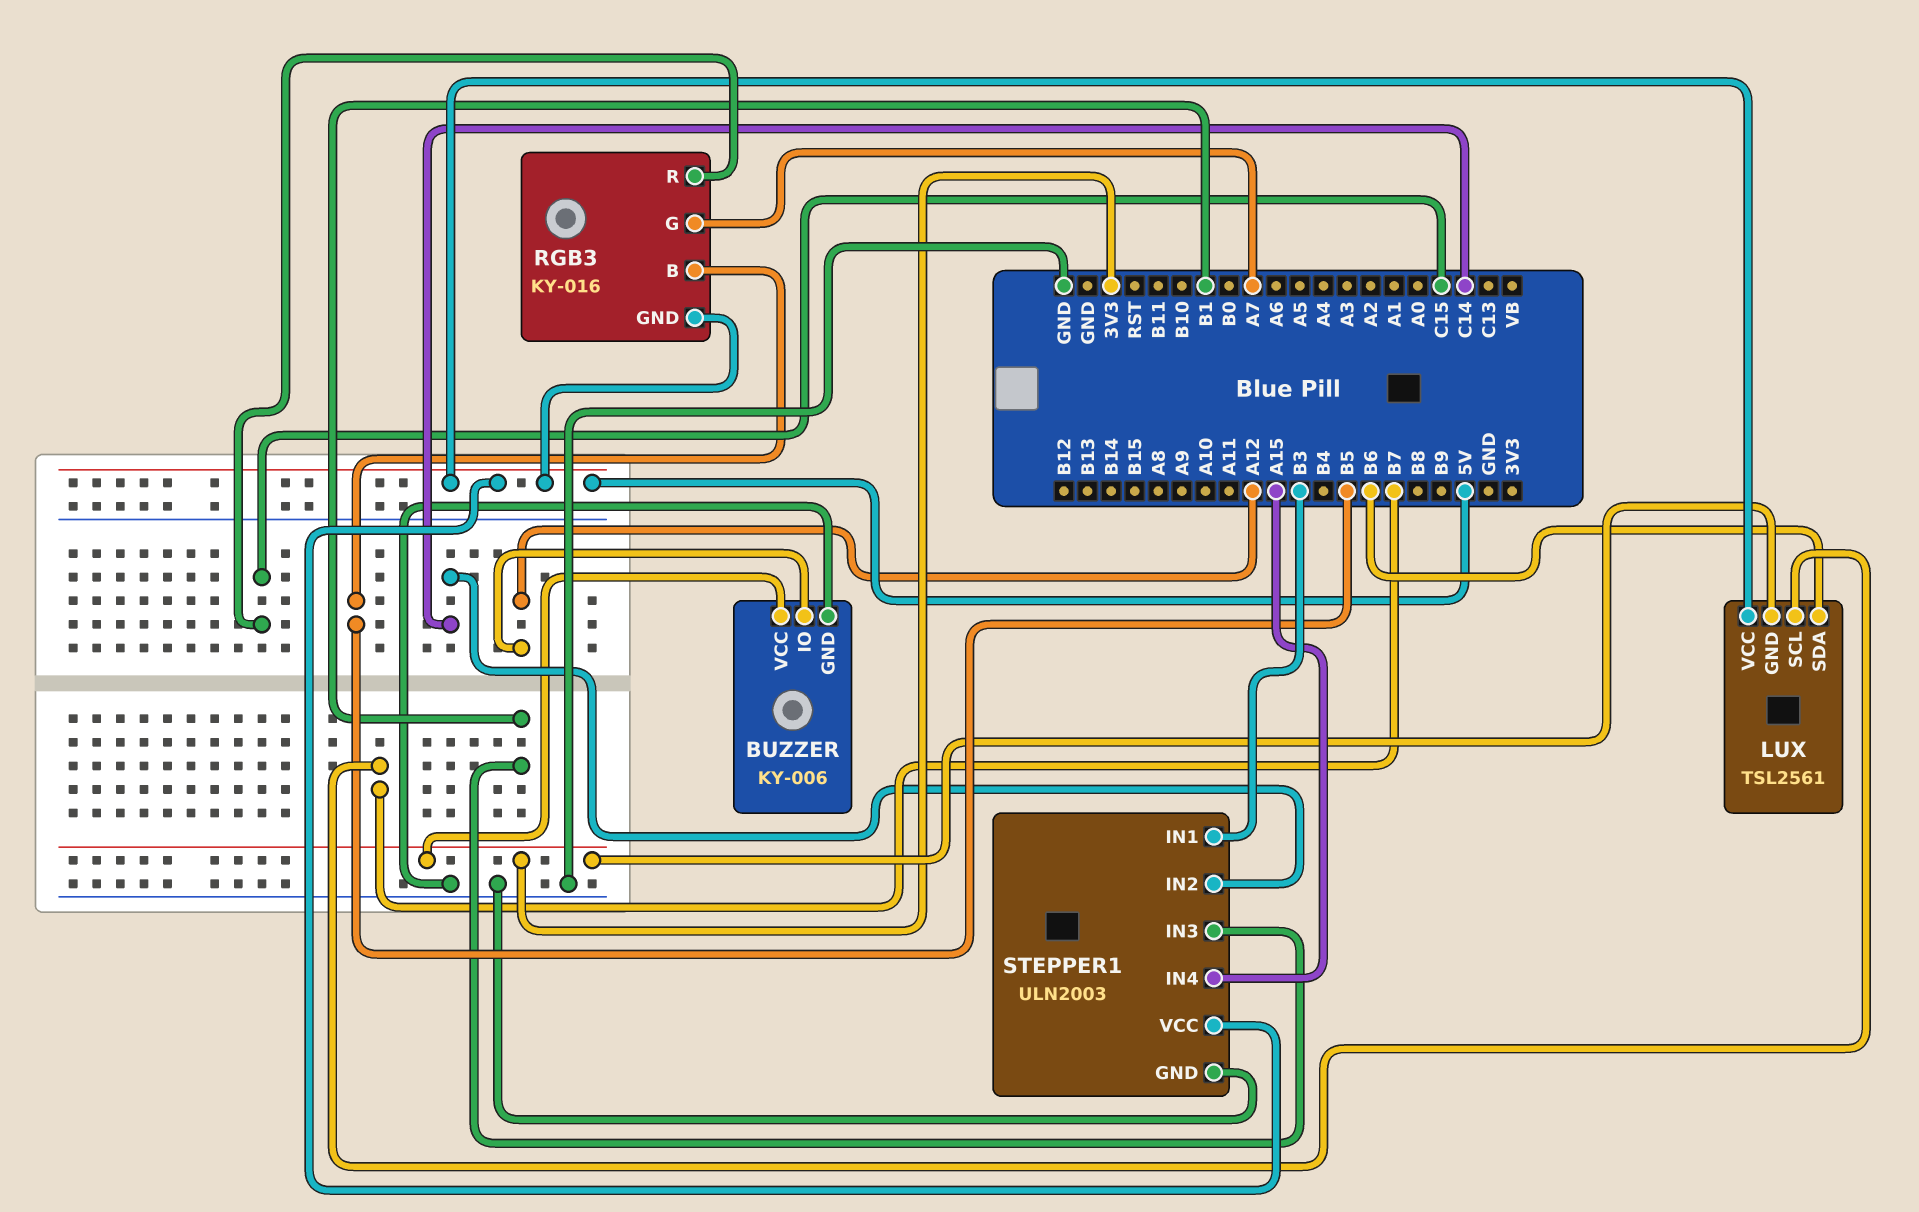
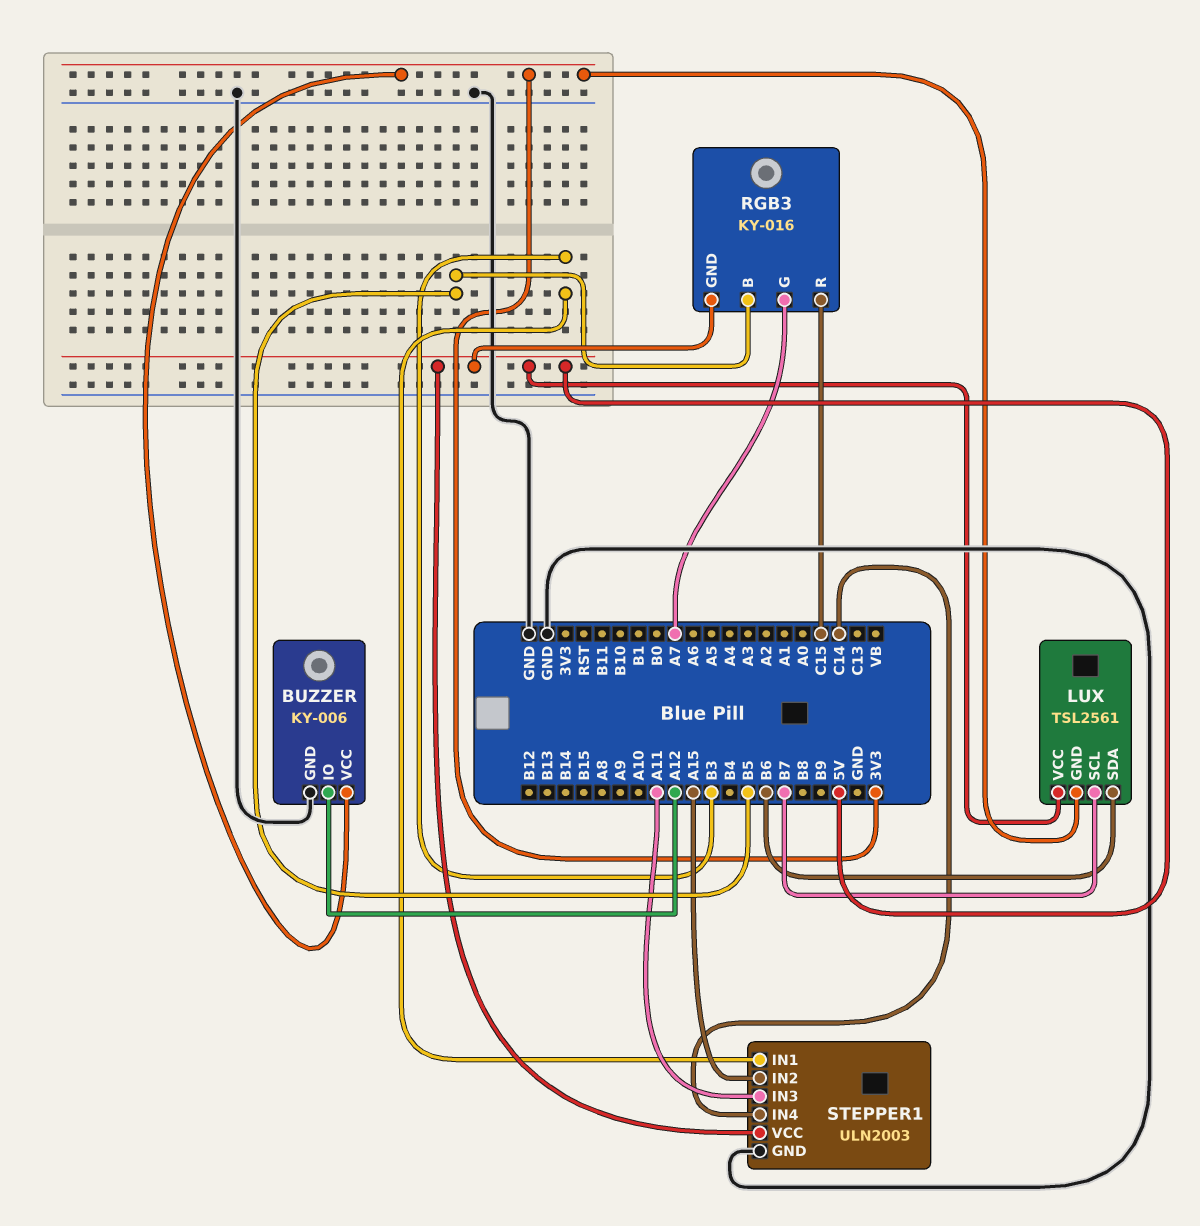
STEPPER1 pin IN2: C14 -> A15
STEPPER1 pin IN3: B1 -> A11
STEPPER1 pin IN4: A15 -> C14

